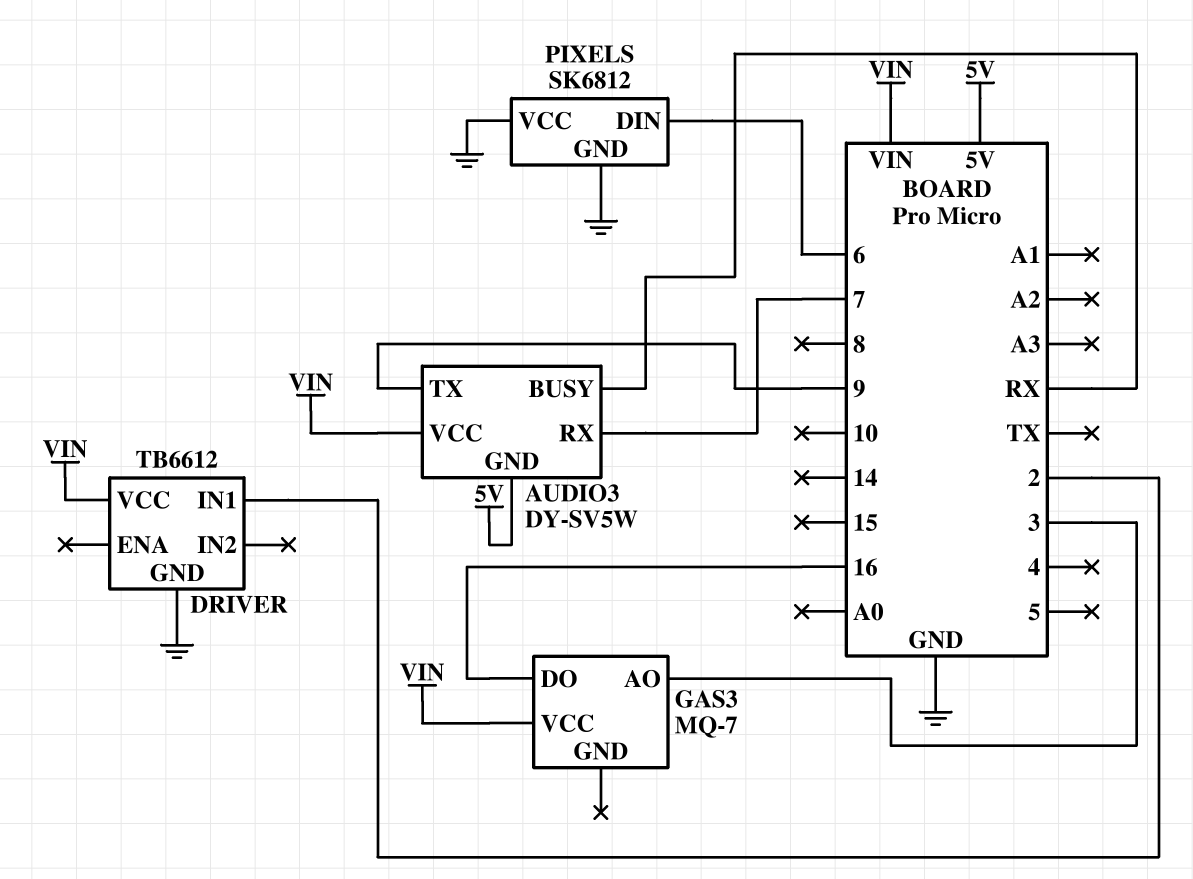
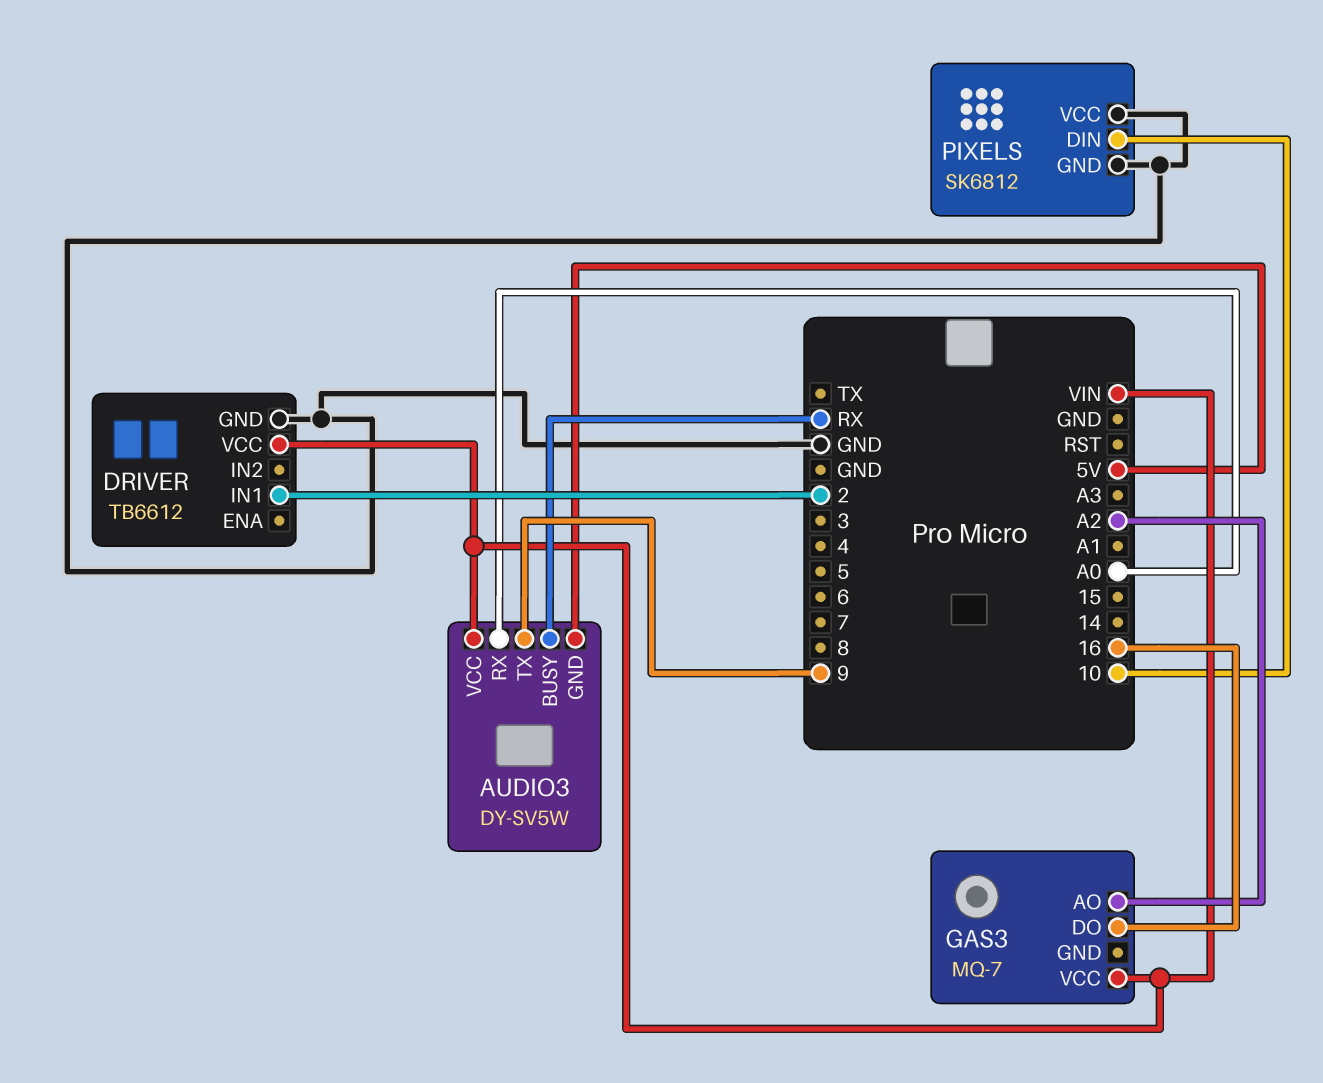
AUDIO3 pin RX: 7 -> A0
GAS3 pin AO: 3 -> A2
PIXELS pin DIN: 6 -> 10

